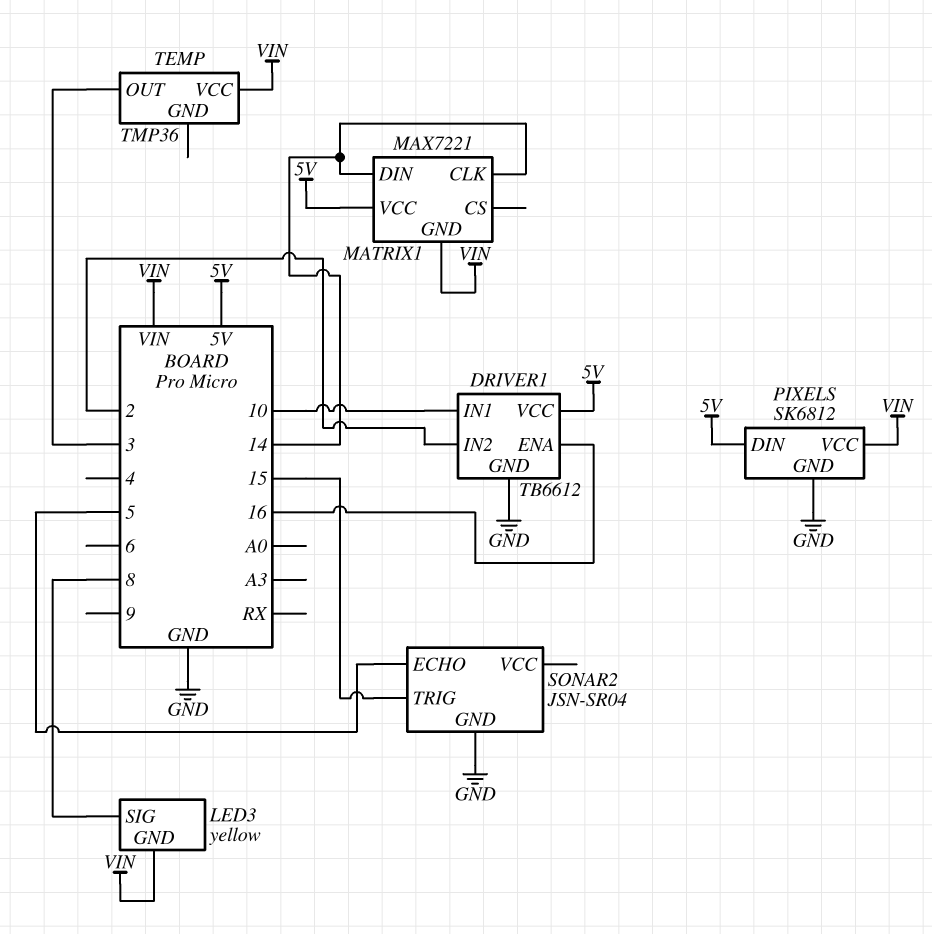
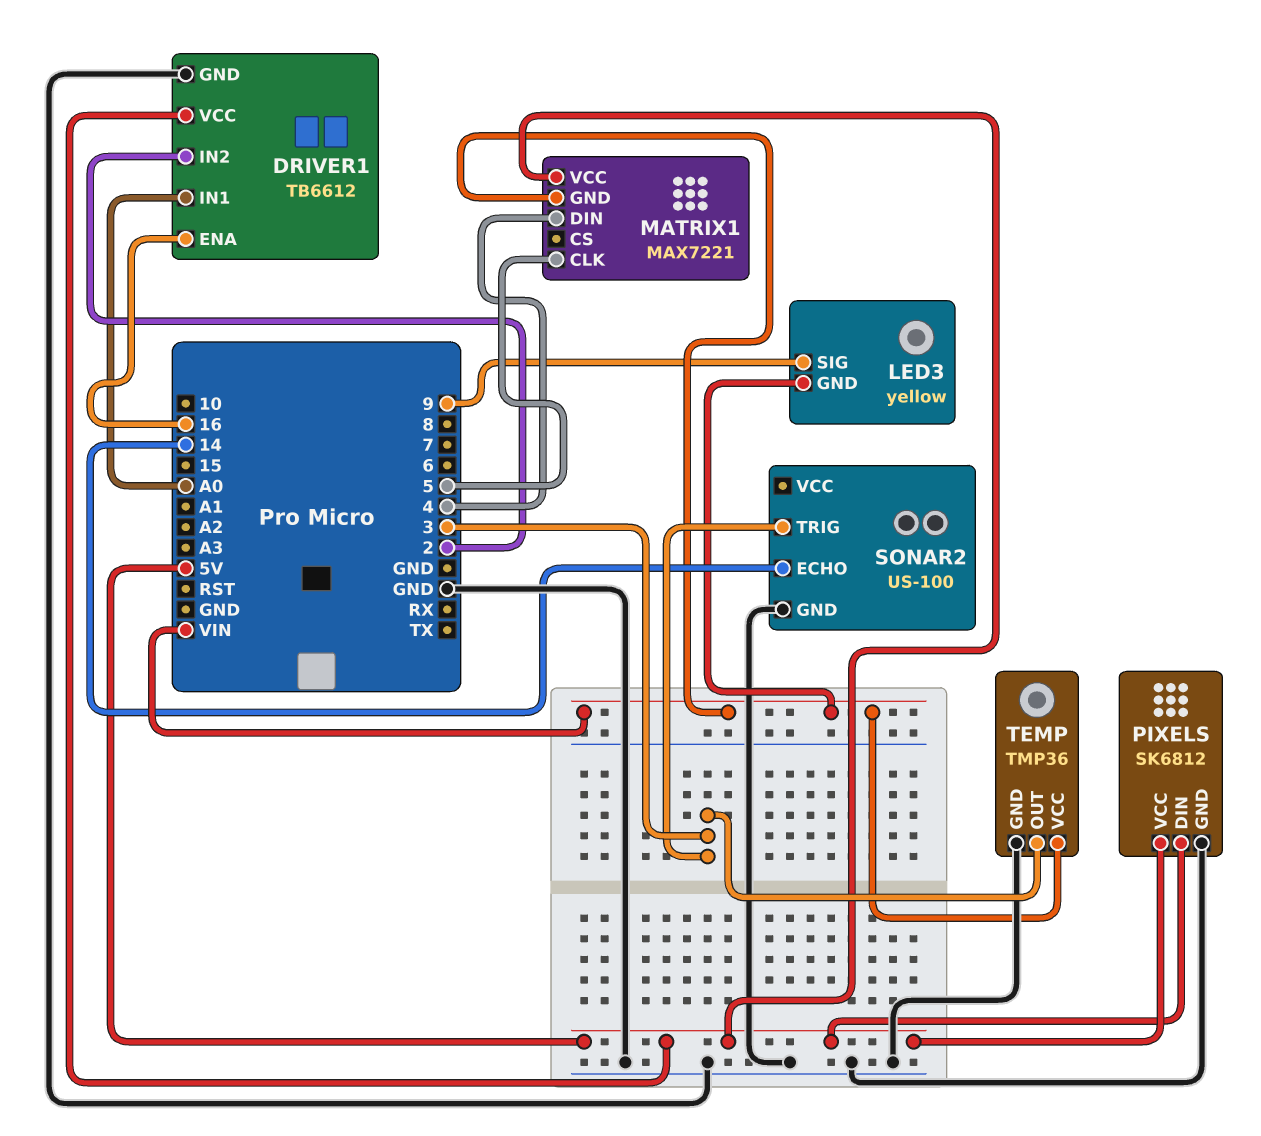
DRIVER1 pin IN1: 10 -> A0
LED3 pin SIG: 8 -> 9
MATRIX1 pin CLK: 14 -> 5
MATRIX1 pin DIN: 14 -> 4
PIXELS pin VCC: VIN -> 5V
SONAR2: JSN-SR04 -> US-100
SONAR2 pin ECHO: 5 -> 14
SONAR2 pin TRIG: 15 -> 3
TEMP pin GND: none -> GND

